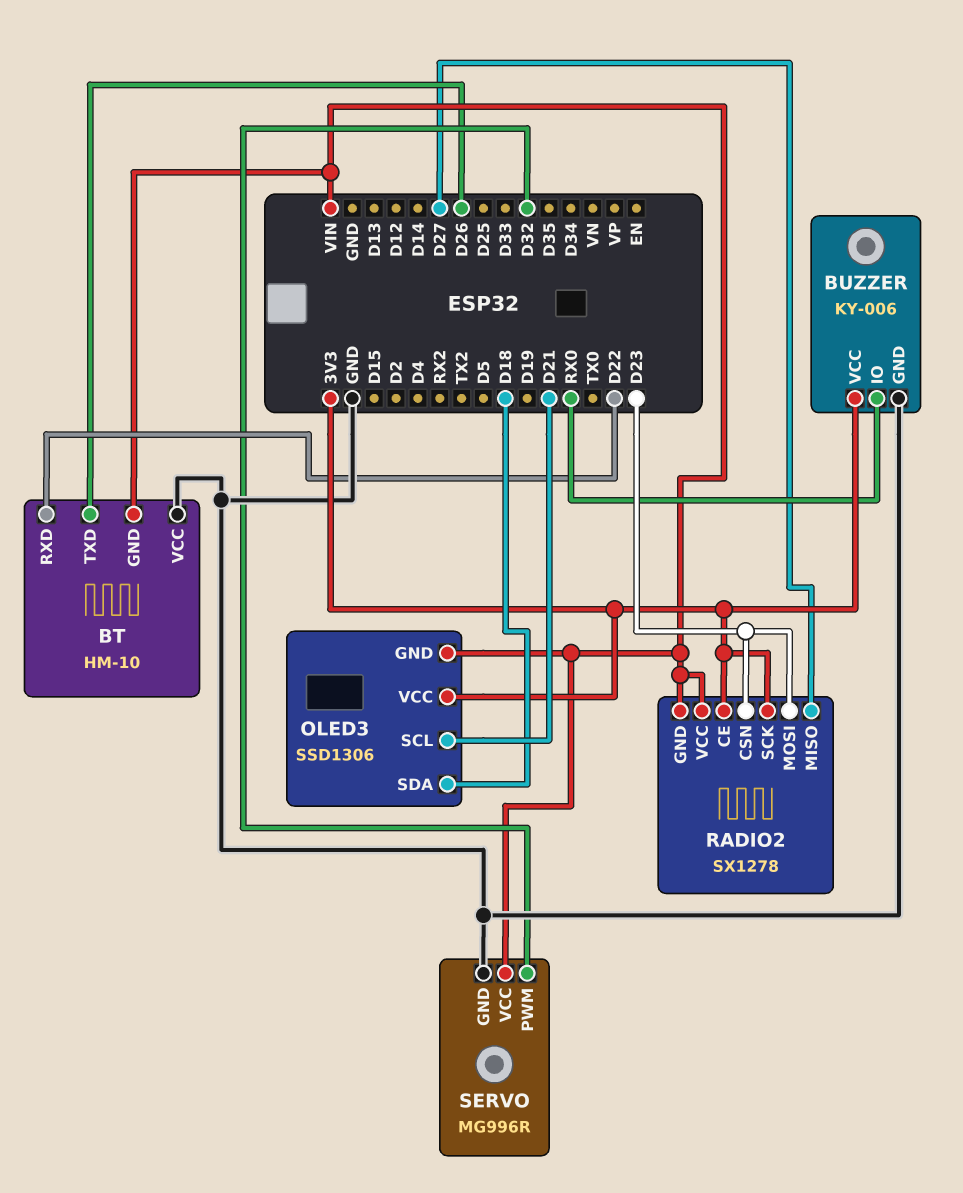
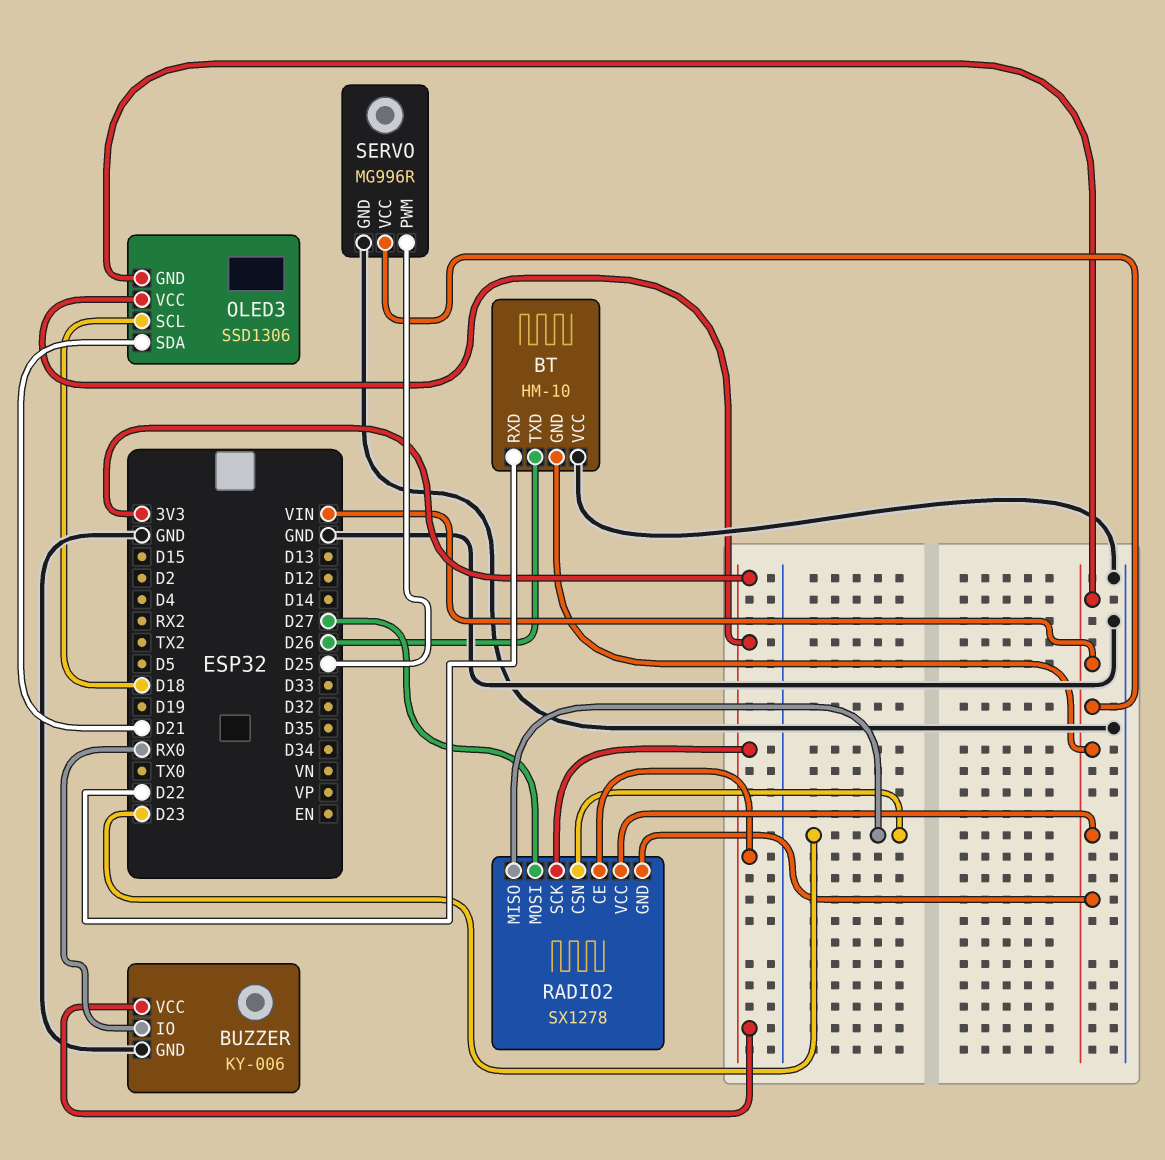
OLED3 pin SCL: D21 -> D18
OLED3 pin SDA: D18 -> D21
RADIO2 pin MISO: D27 -> D23
RADIO2 pin MOSI: D23 -> D27
SERVO pin PWM: D32 -> D25

